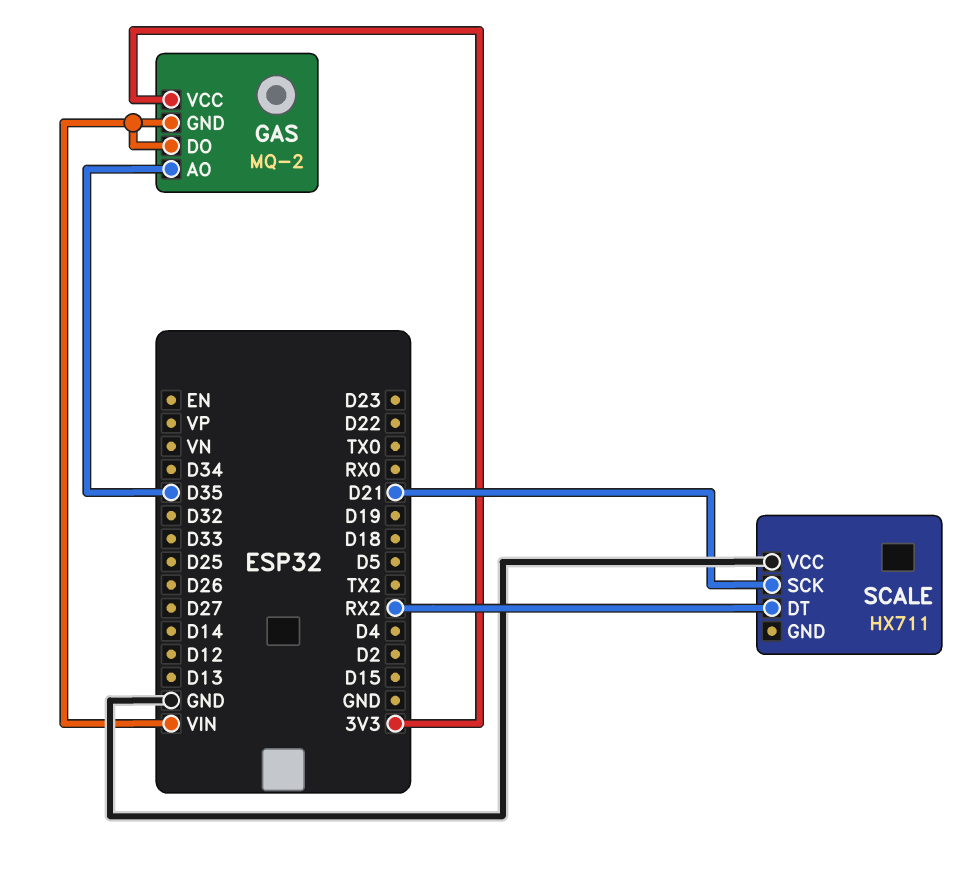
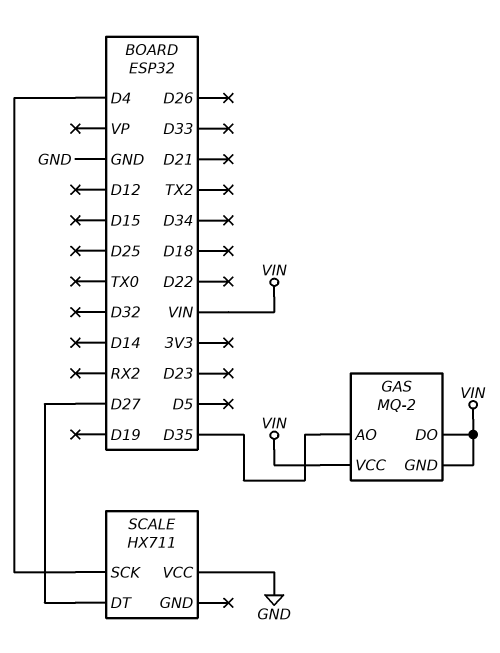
GAS pin VCC: 3V3 -> VIN
SCALE pin DT: RX2 -> D27
SCALE pin SCK: D21 -> D4

